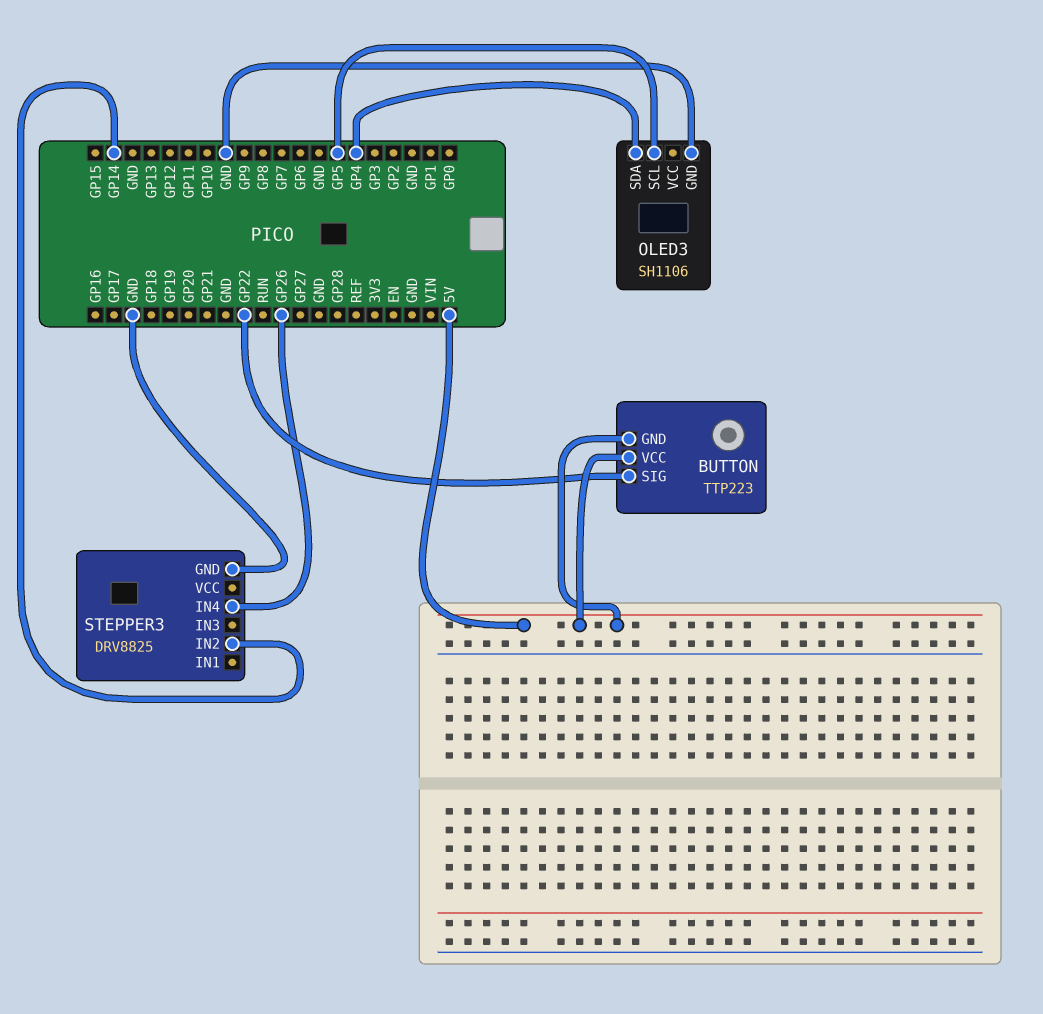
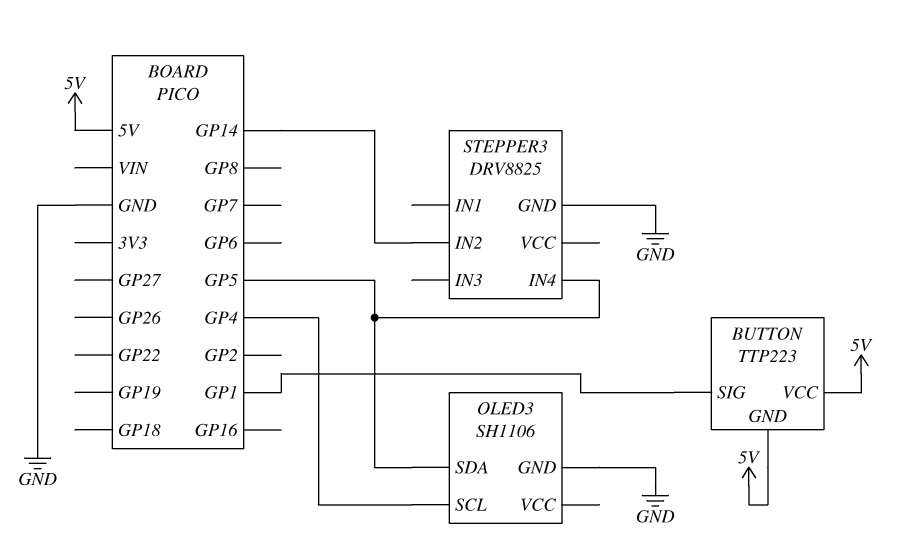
BUTTON pin SIG: GP22 -> GP1
OLED3 pin SCL: GP5 -> GP4
OLED3 pin SDA: GP4 -> GP5
STEPPER3 pin IN4: GP26 -> GP5

